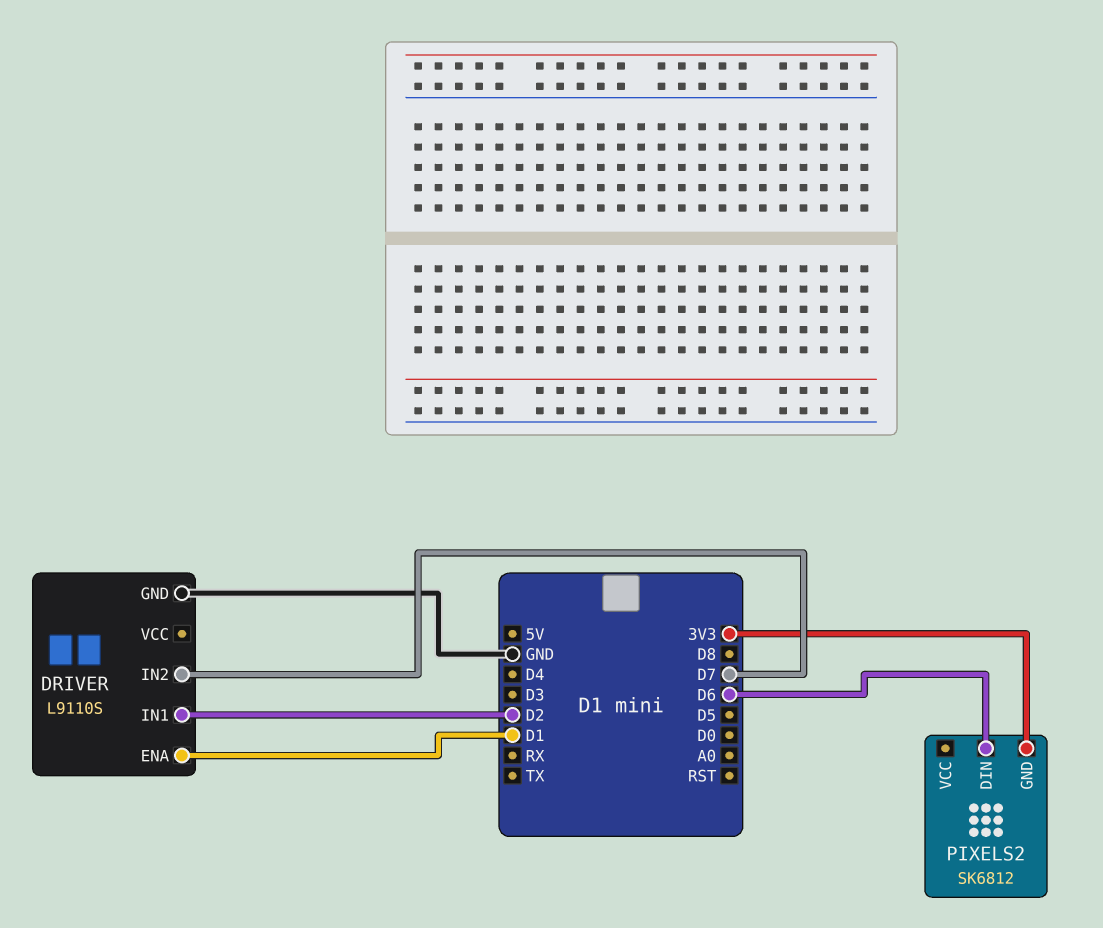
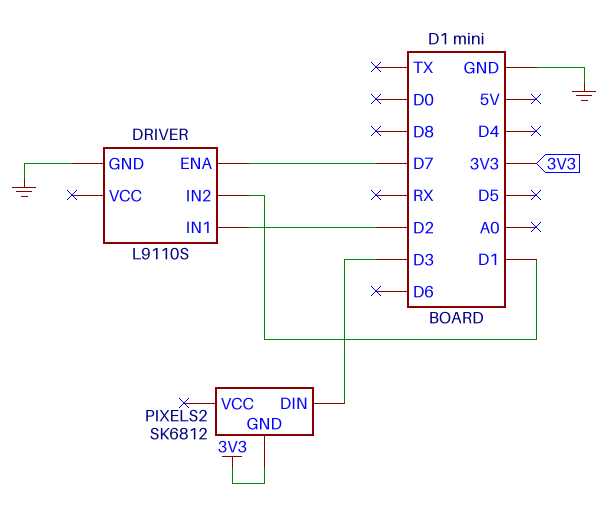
DRIVER pin ENA: D1 -> D7
DRIVER pin IN2: D7 -> D1
PIXELS2 pin DIN: D6 -> D3

